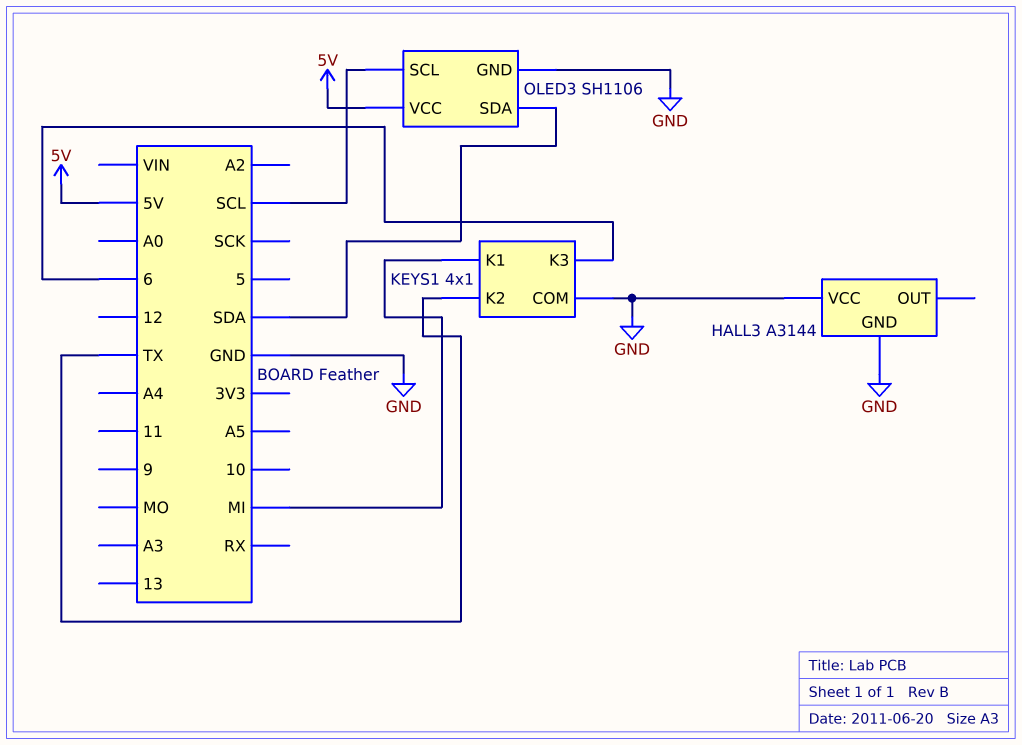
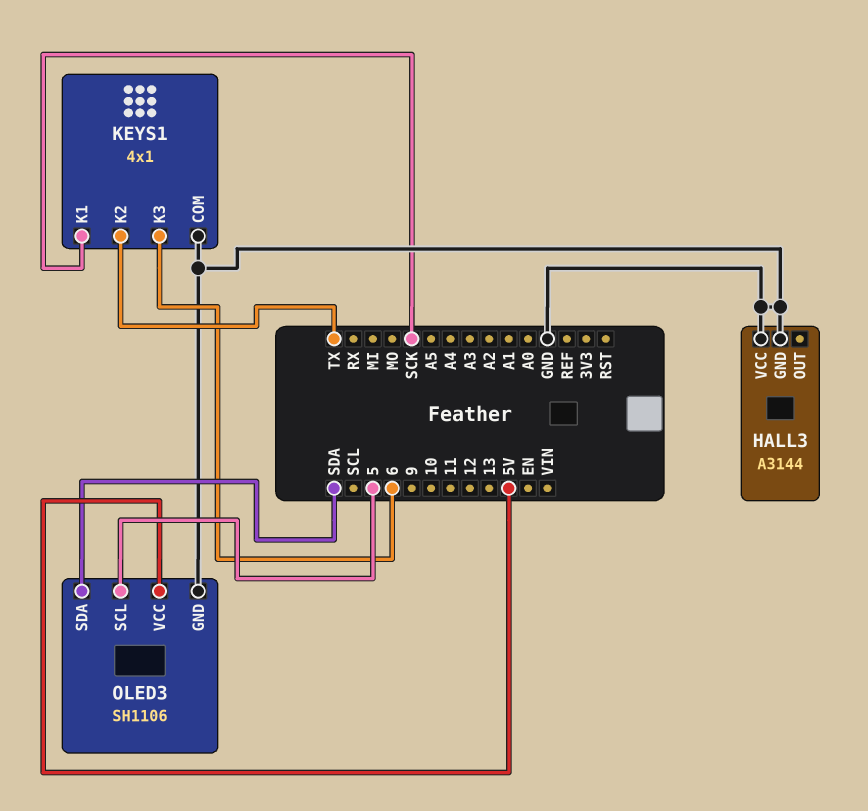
KEYS1 pin K1: MI -> SCK
OLED3 pin SCL: SCL -> 5

